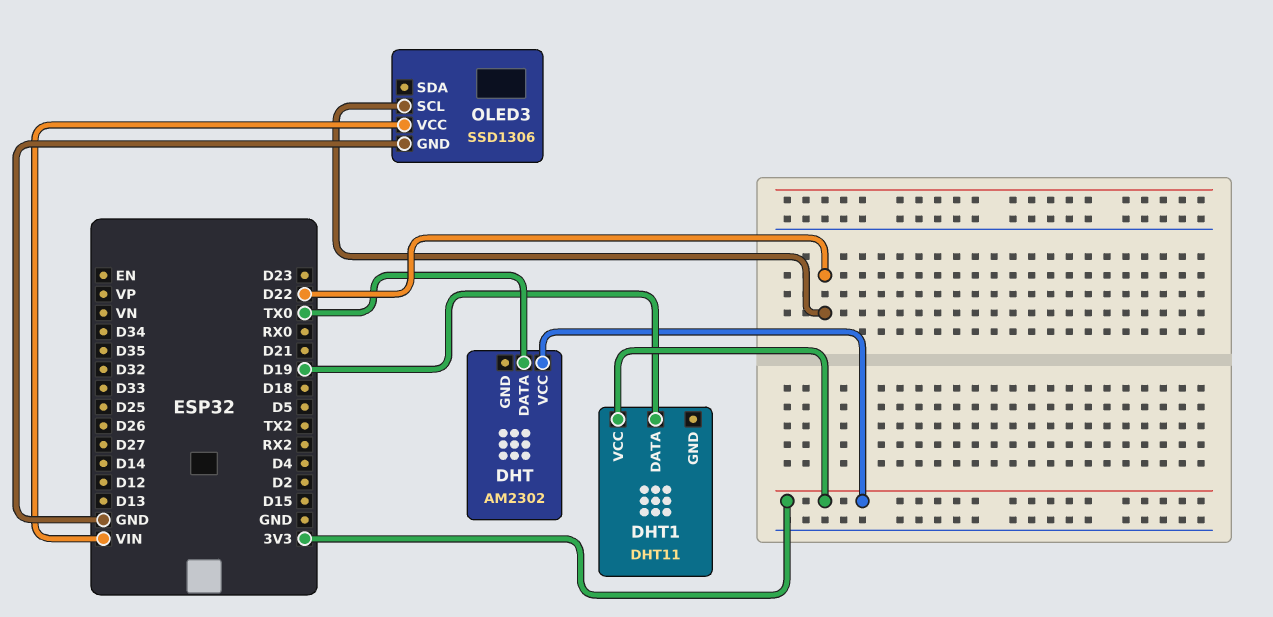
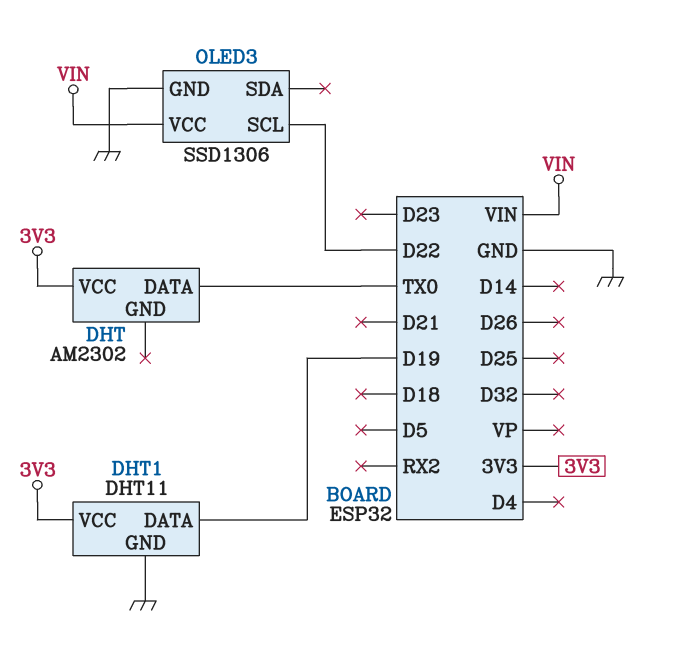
DHT1 pin GND: none -> GND

